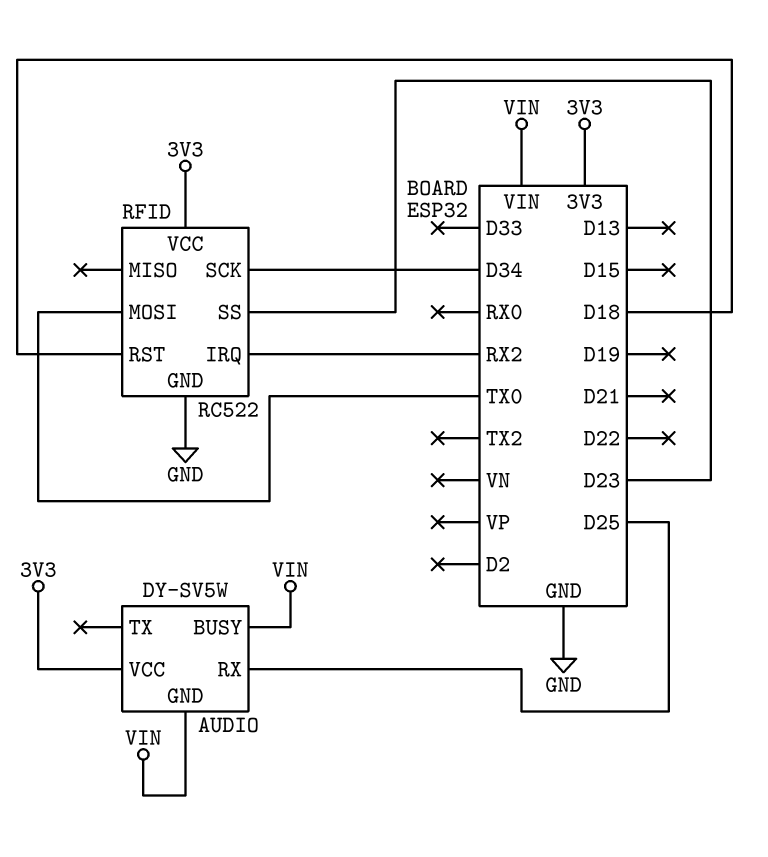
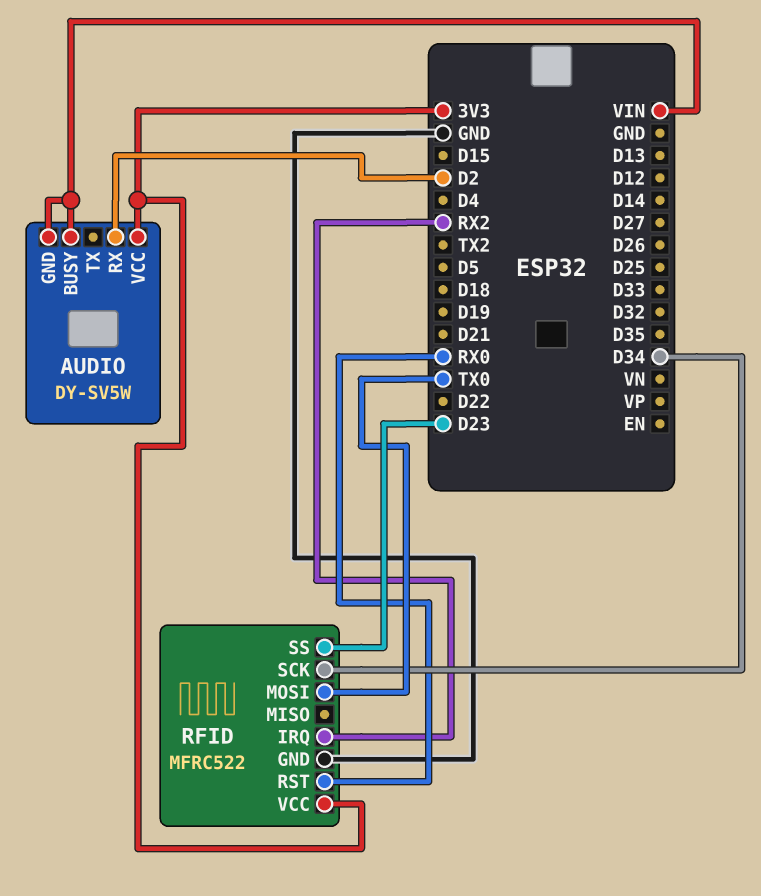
AUDIO pin RX: D25 -> D2
RFID: RC522 -> MFRC522
RFID pin RST: D18 -> RX0

